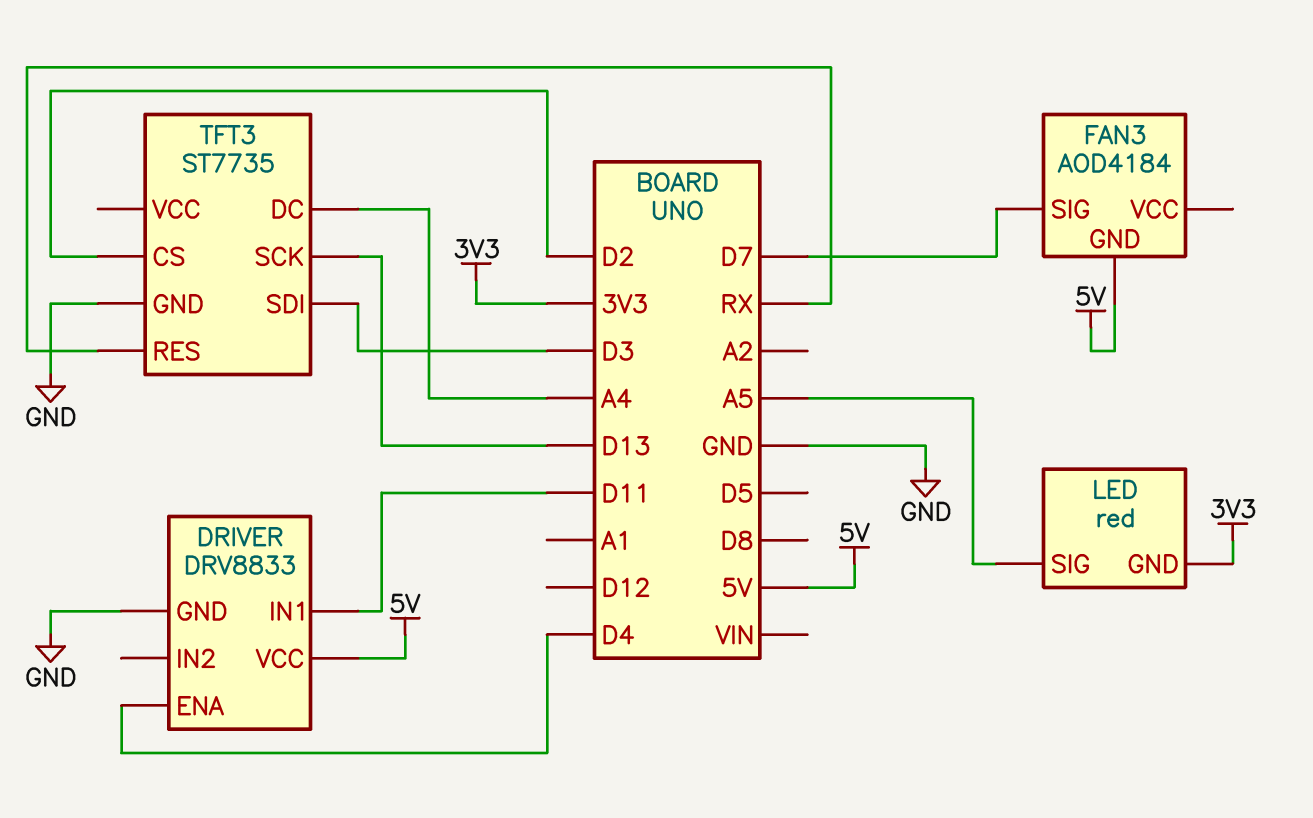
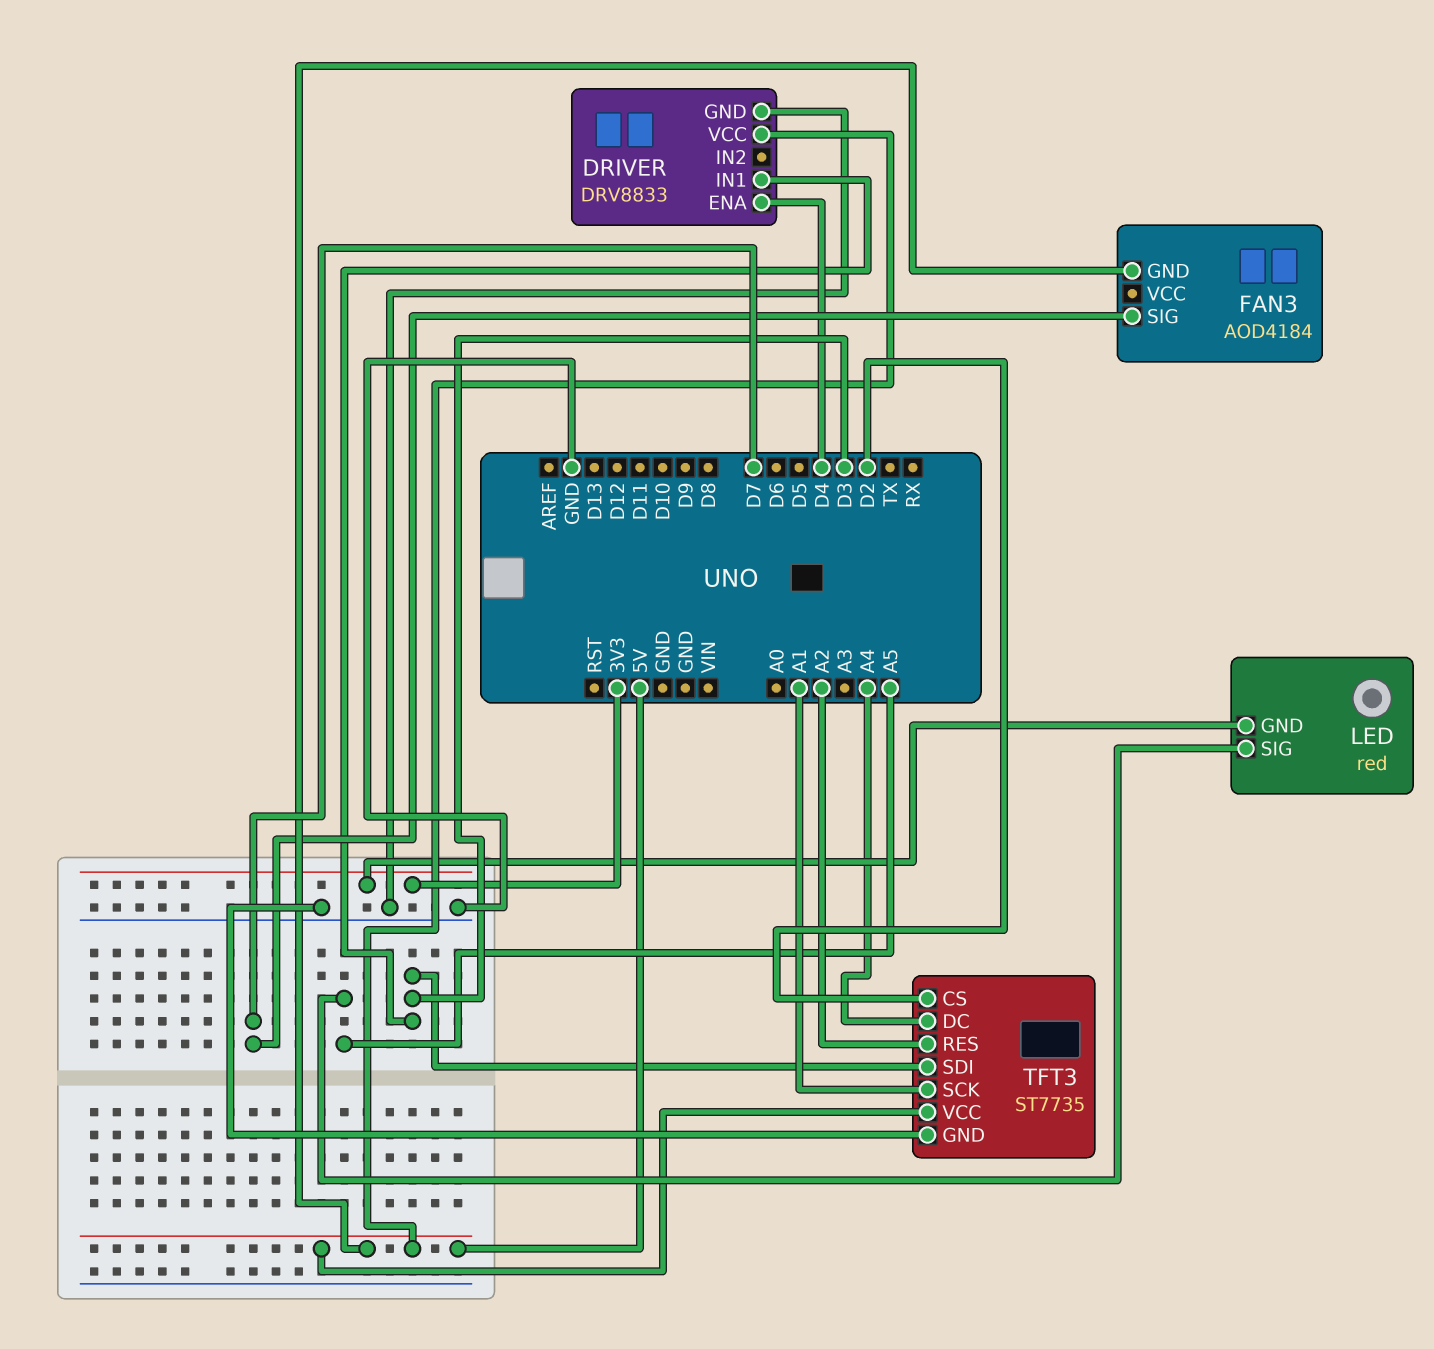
DRIVER pin IN1: D11 -> D3
TFT3 pin RES: RX -> A2
TFT3 pin SCK: D13 -> A1
TFT3 pin VCC: none -> 5V

